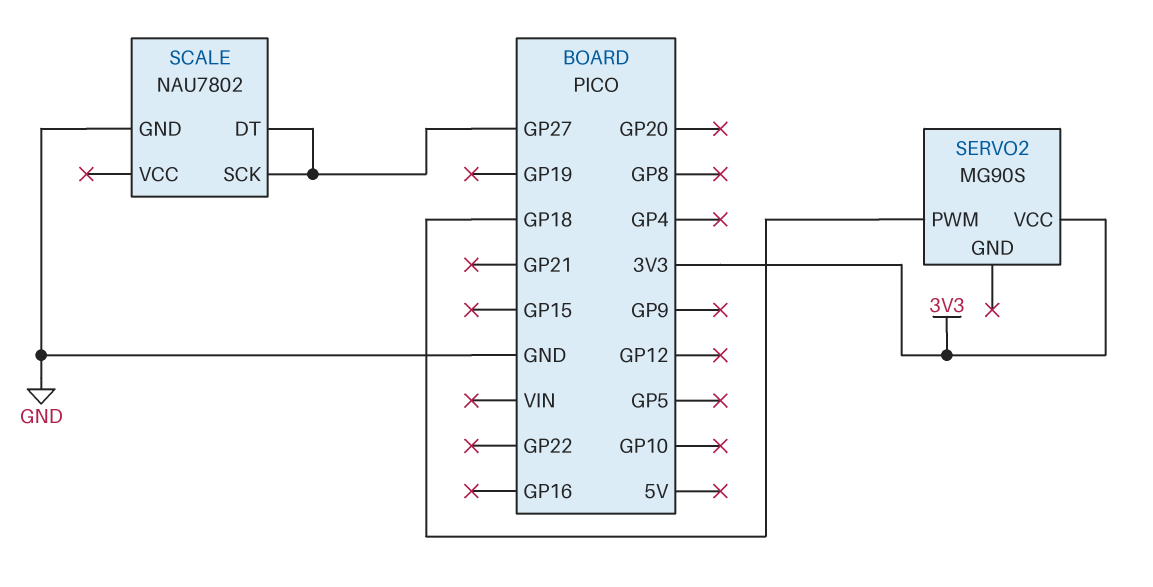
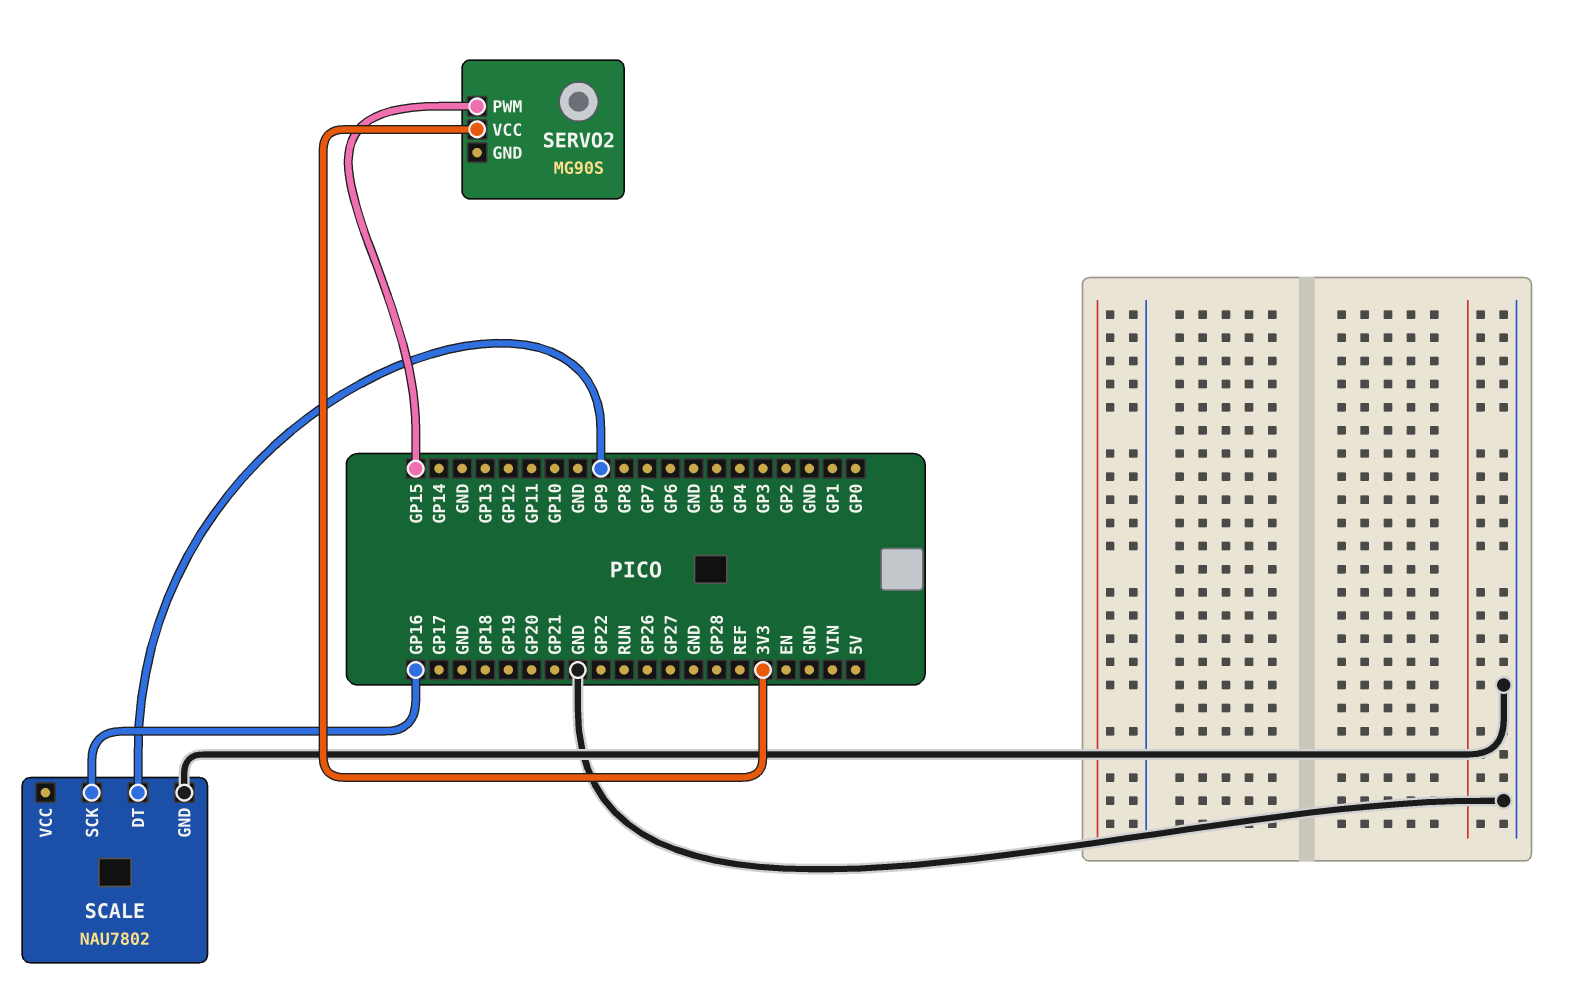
SCALE pin DT: GP27 -> GP9
SCALE pin SCK: GP27 -> GP16
SERVO2 pin PWM: GP18 -> GP15

